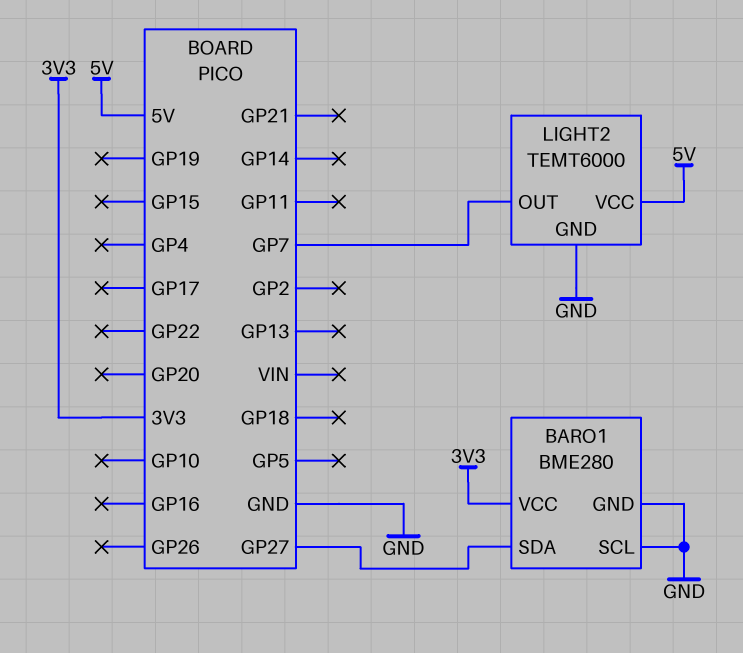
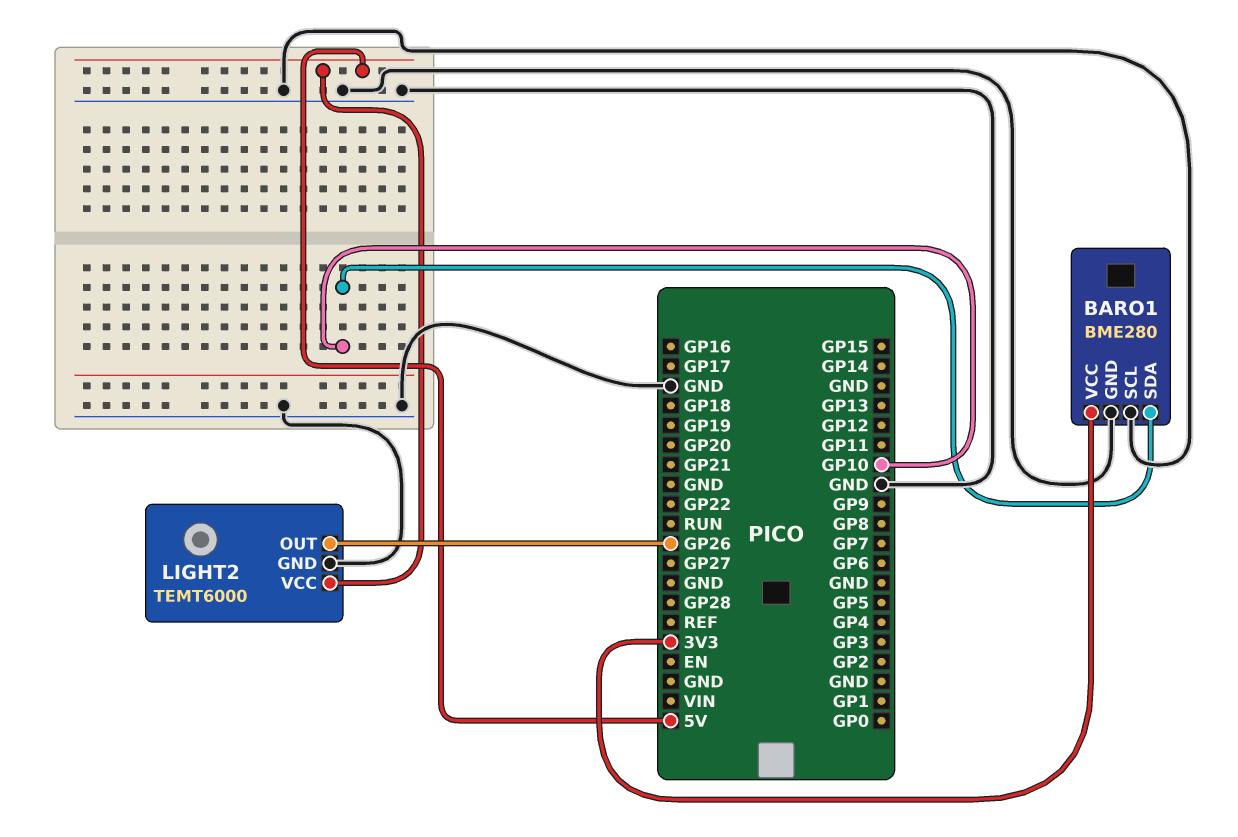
BARO1 pin SDA: GP27 -> GP10
LIGHT2 pin OUT: GP7 -> GP26

